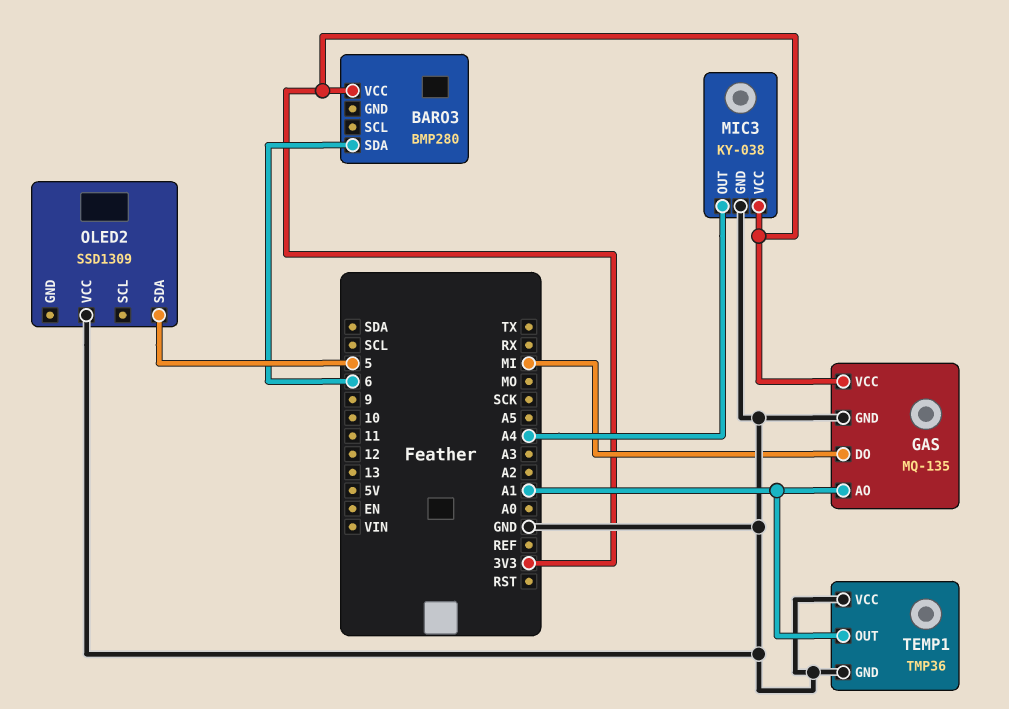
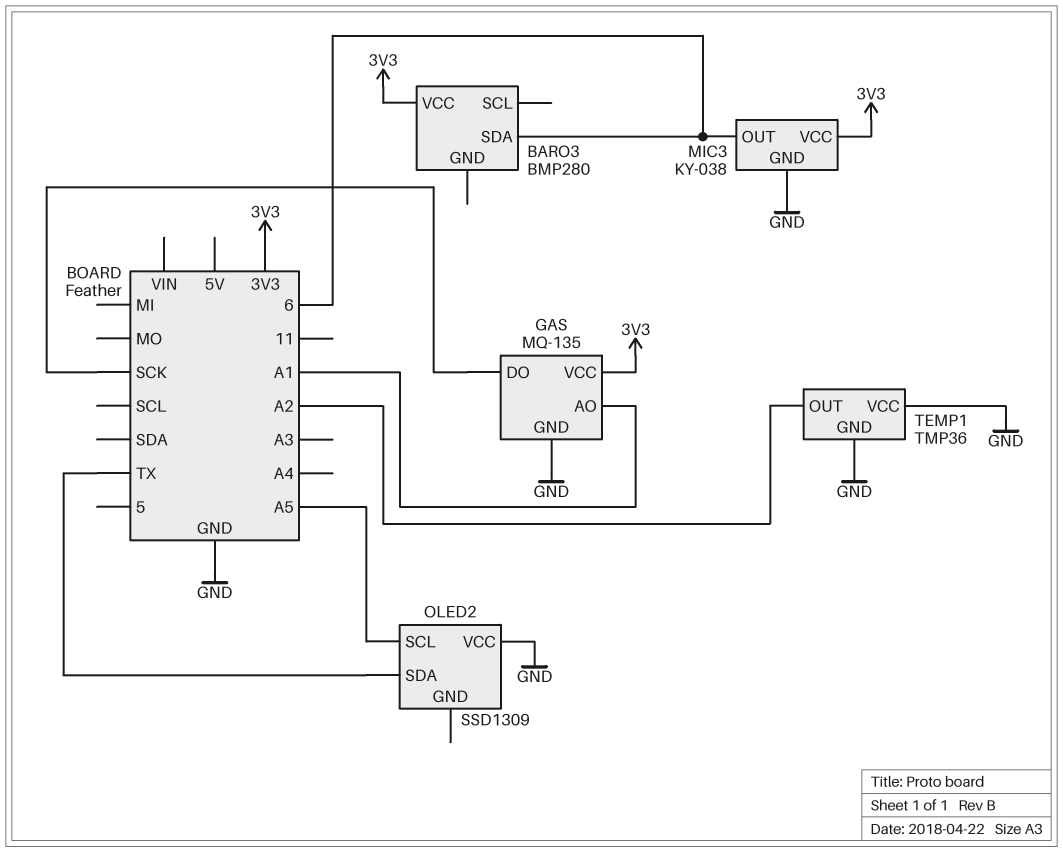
GAS pin DO: MI -> SCK
MIC3 pin OUT: A4 -> 6
OLED2 pin SCL: none -> A5
OLED2 pin SDA: 5 -> TX
TEMP1 pin OUT: A1 -> A2

